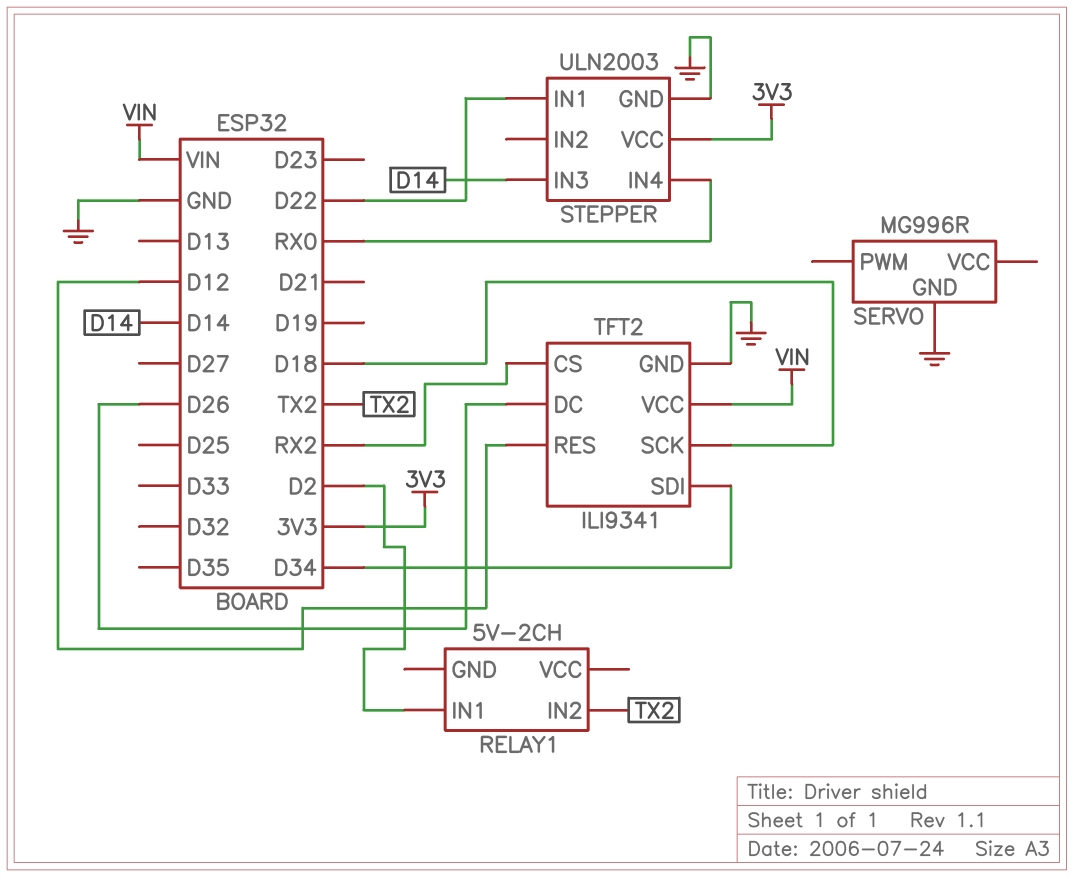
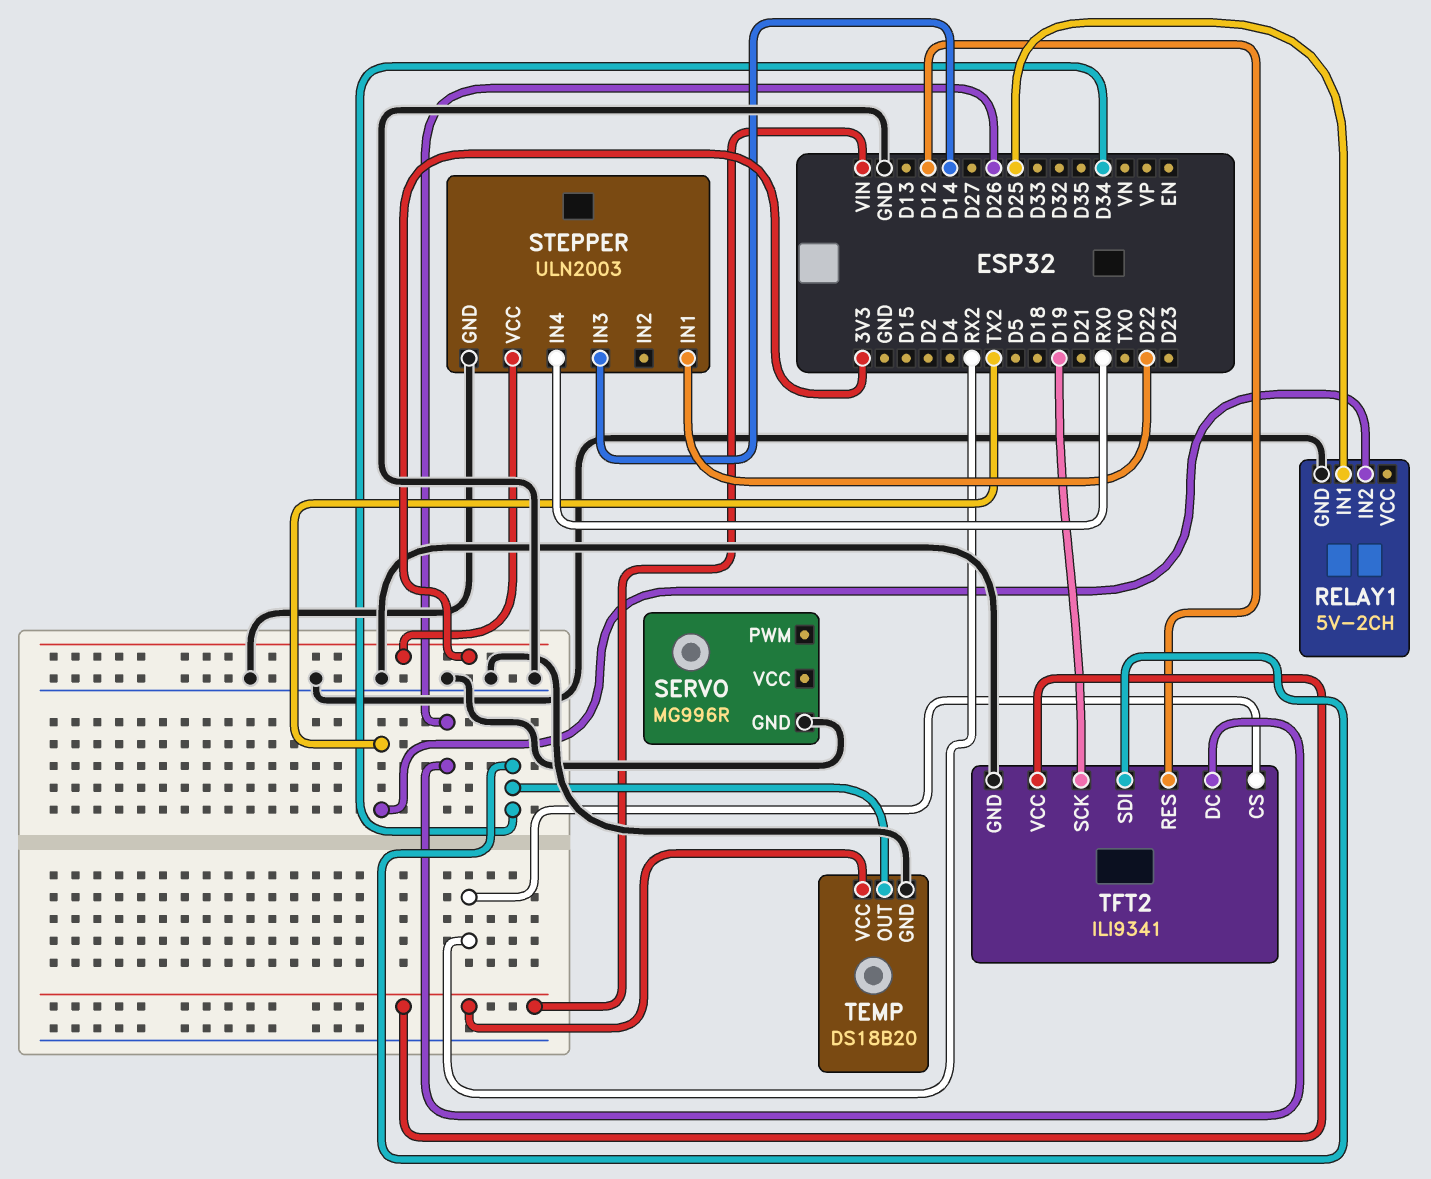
RELAY1 pin GND: none -> GND
RELAY1 pin IN1: D2 -> D25
TEMP: none -> DS18B20
TEMP pin GND: none -> GND
TEMP pin OUT: none -> D34
TEMP pin VCC: none -> VIN
TFT2 pin SCK: D18 -> D19

